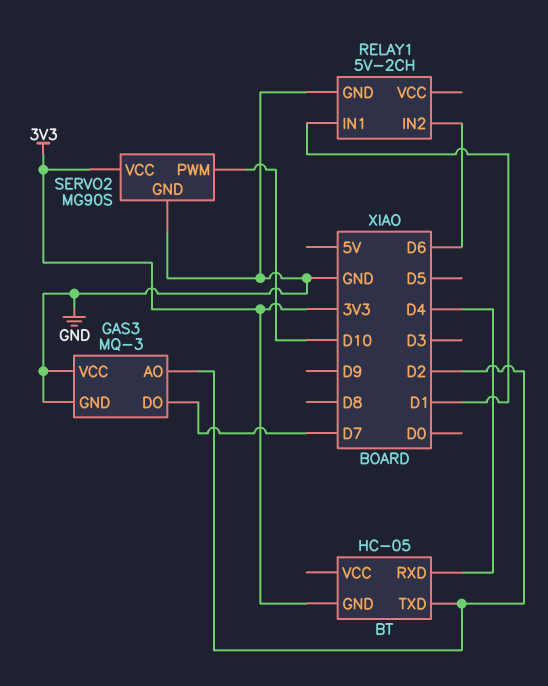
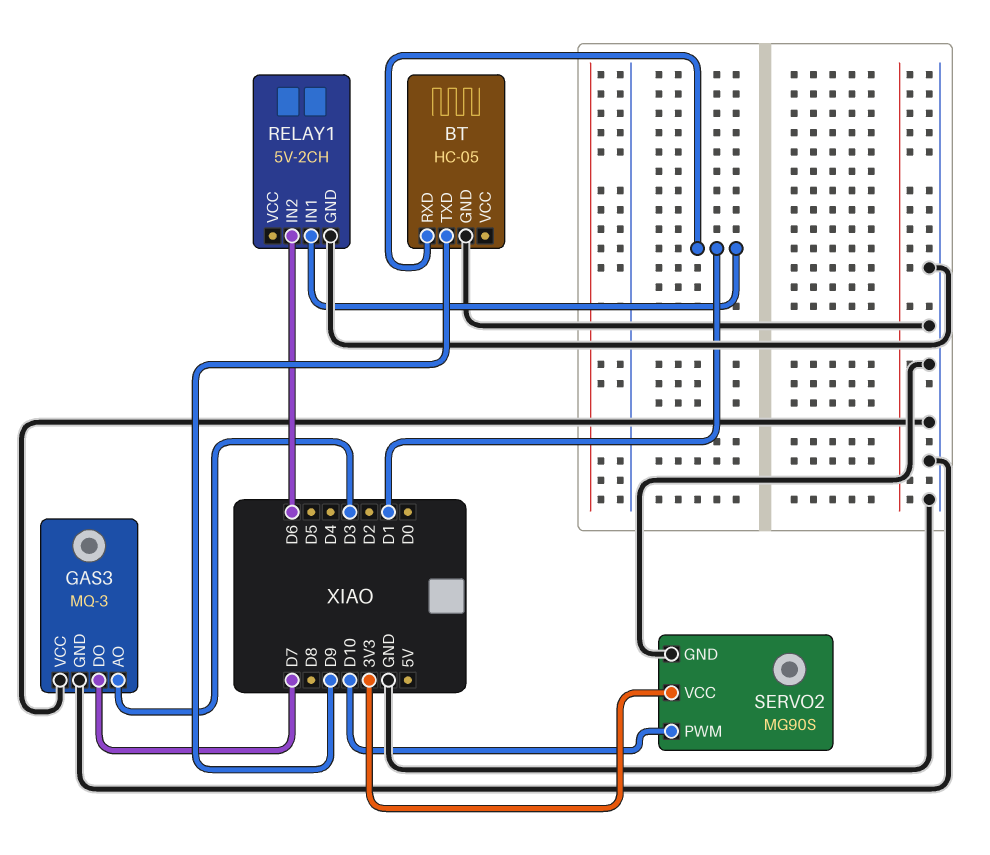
BT pin GND: 3V3 -> GND
BT pin RXD: D4 -> D1
BT pin TXD: D2 -> D9
GAS3 pin AO: D2 -> D3

